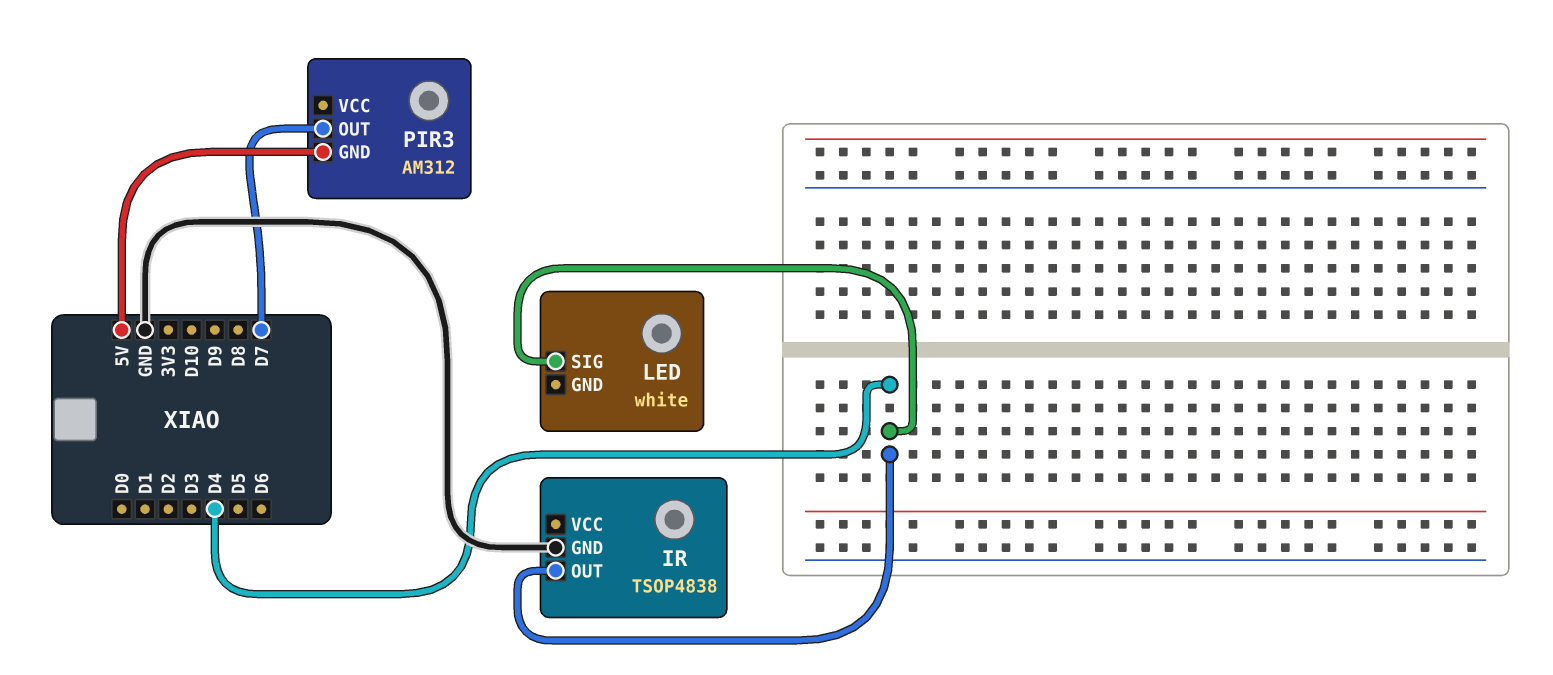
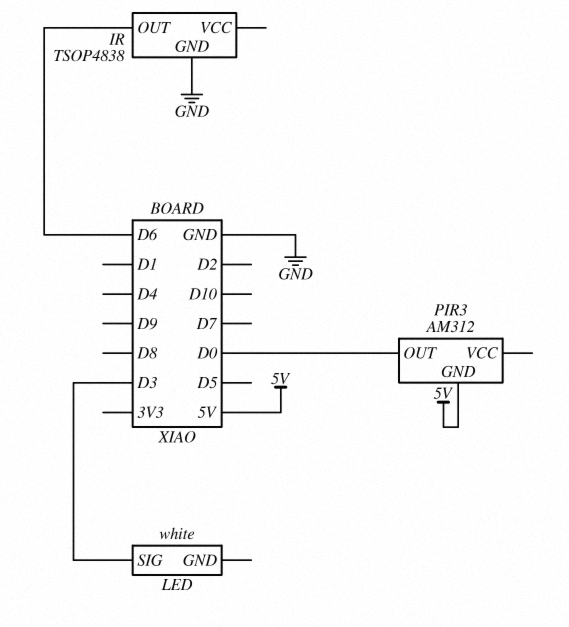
IR pin OUT: D4 -> D6
LED pin SIG: D4 -> D3
PIR3 pin OUT: D7 -> D0

